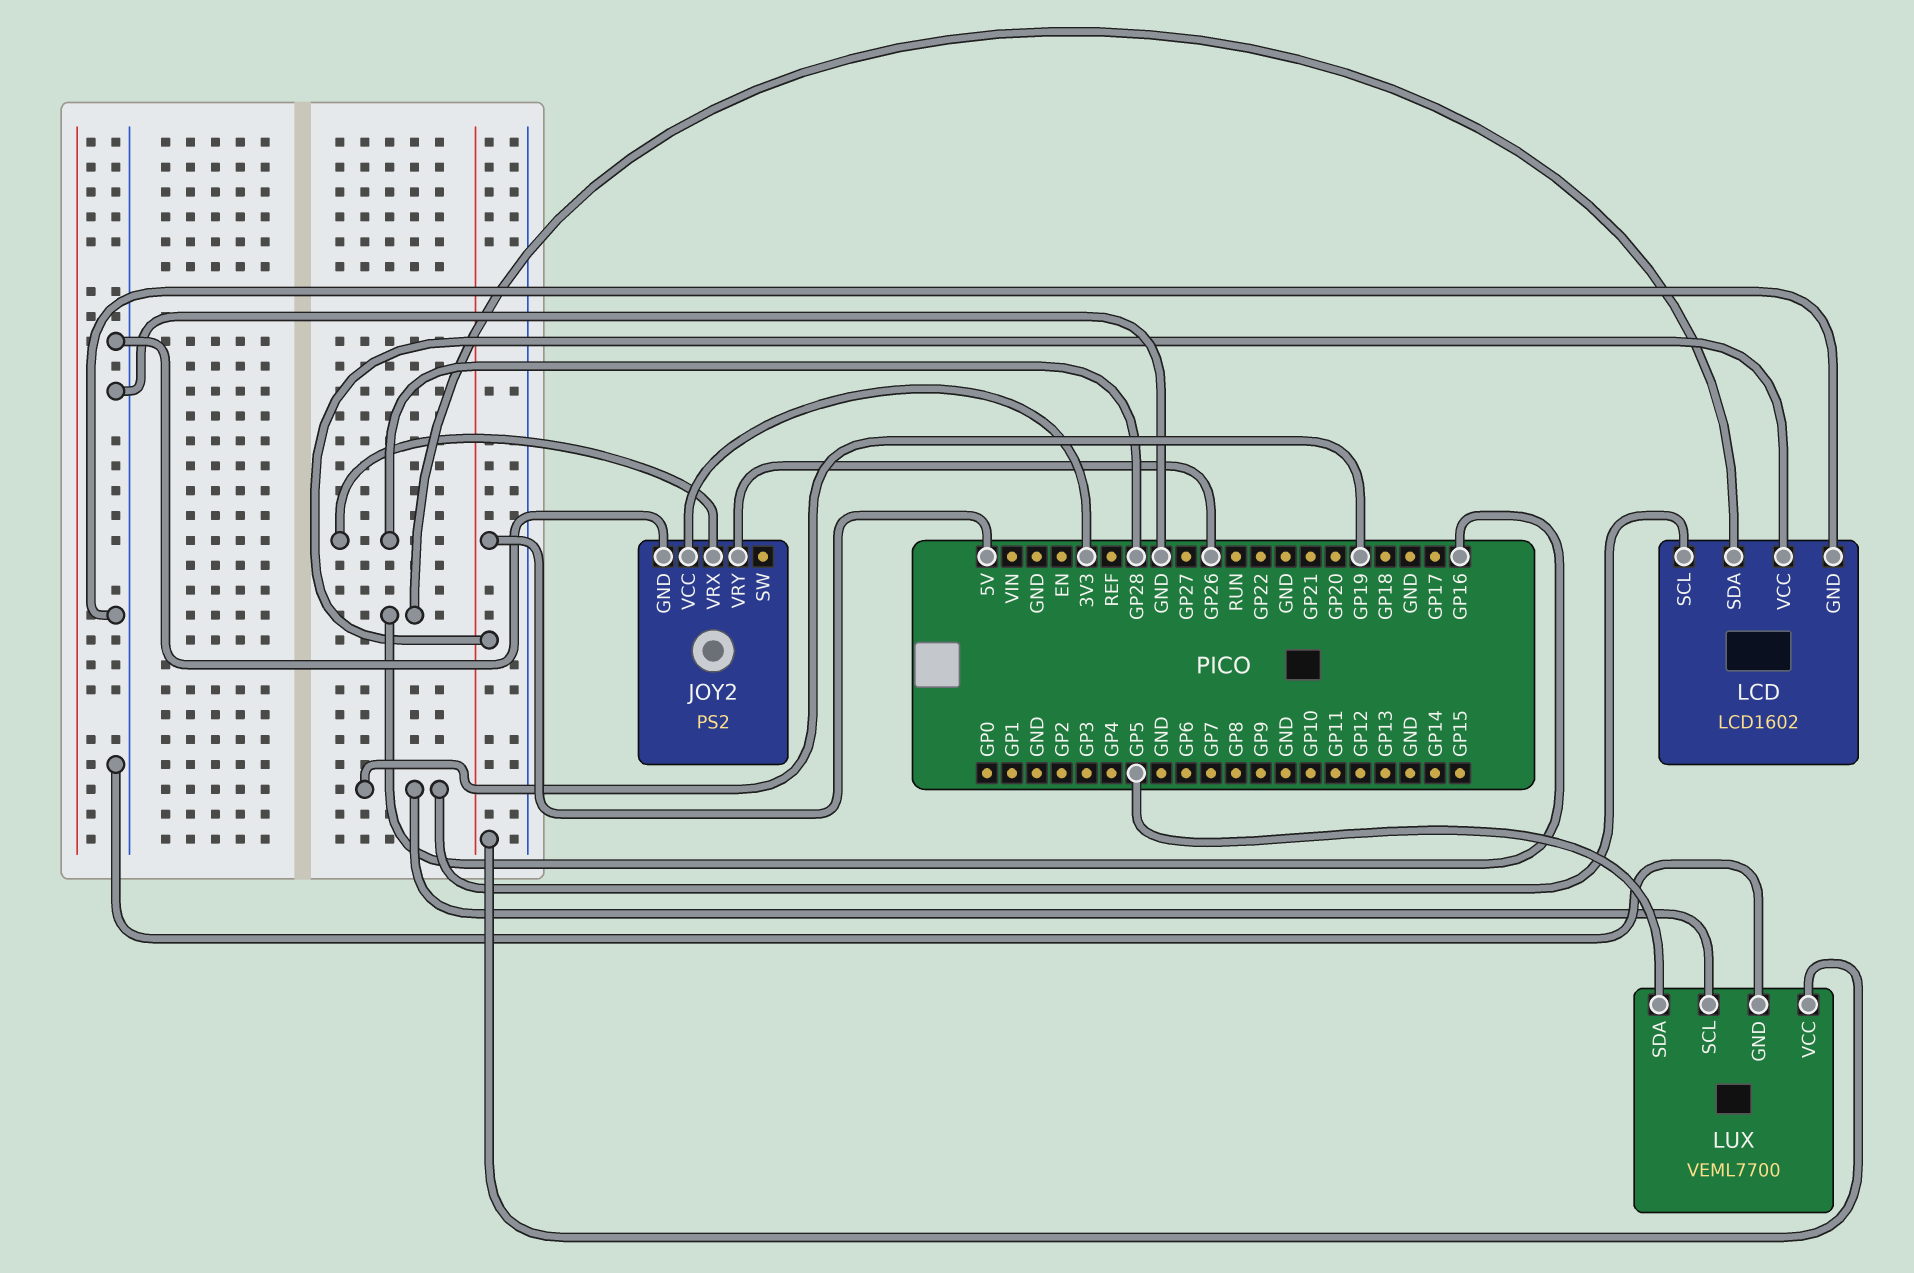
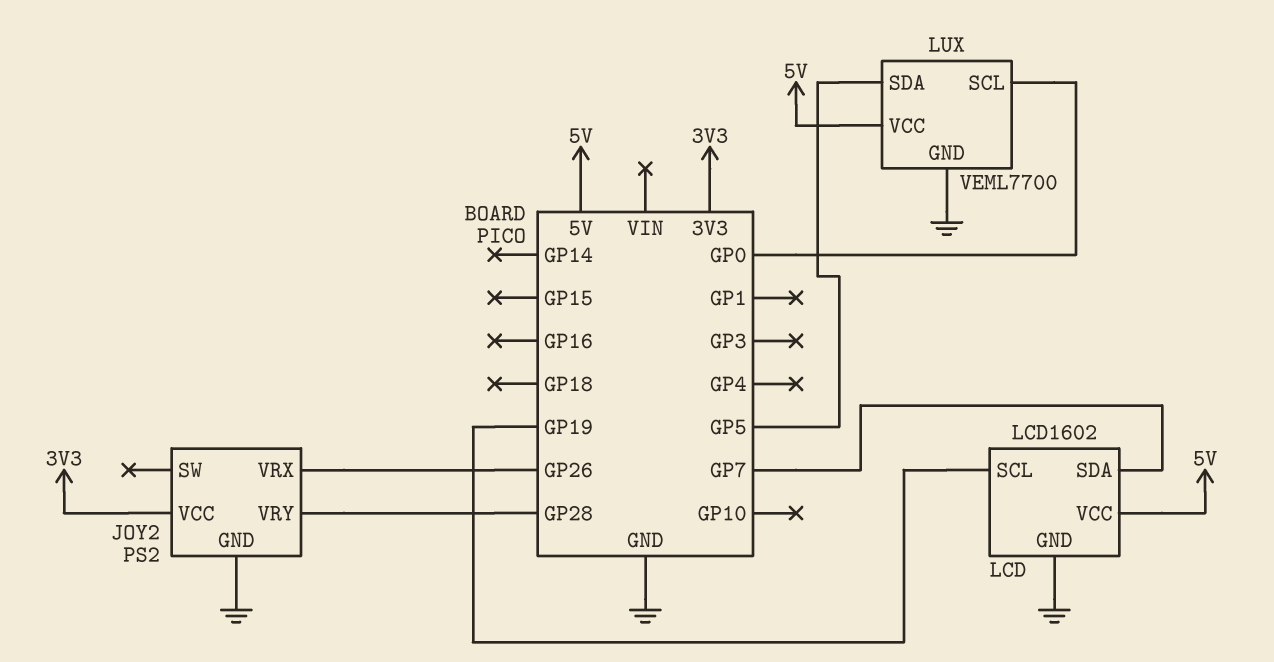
JOY2 pin VRX: GP28 -> GP26
JOY2 pin VRY: GP26 -> GP28
LCD pin SDA: GP16 -> GP7
LUX pin SCL: GP19 -> GP0

